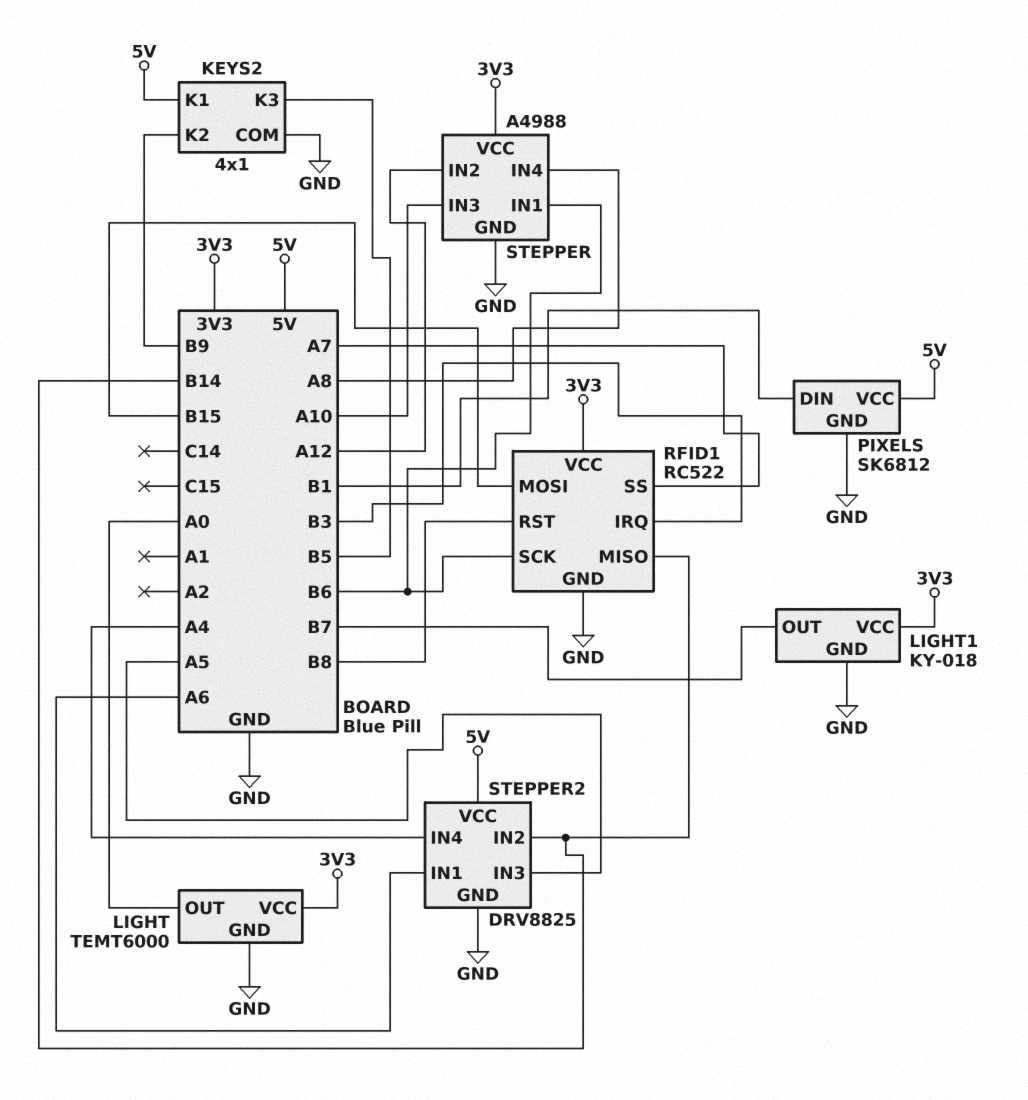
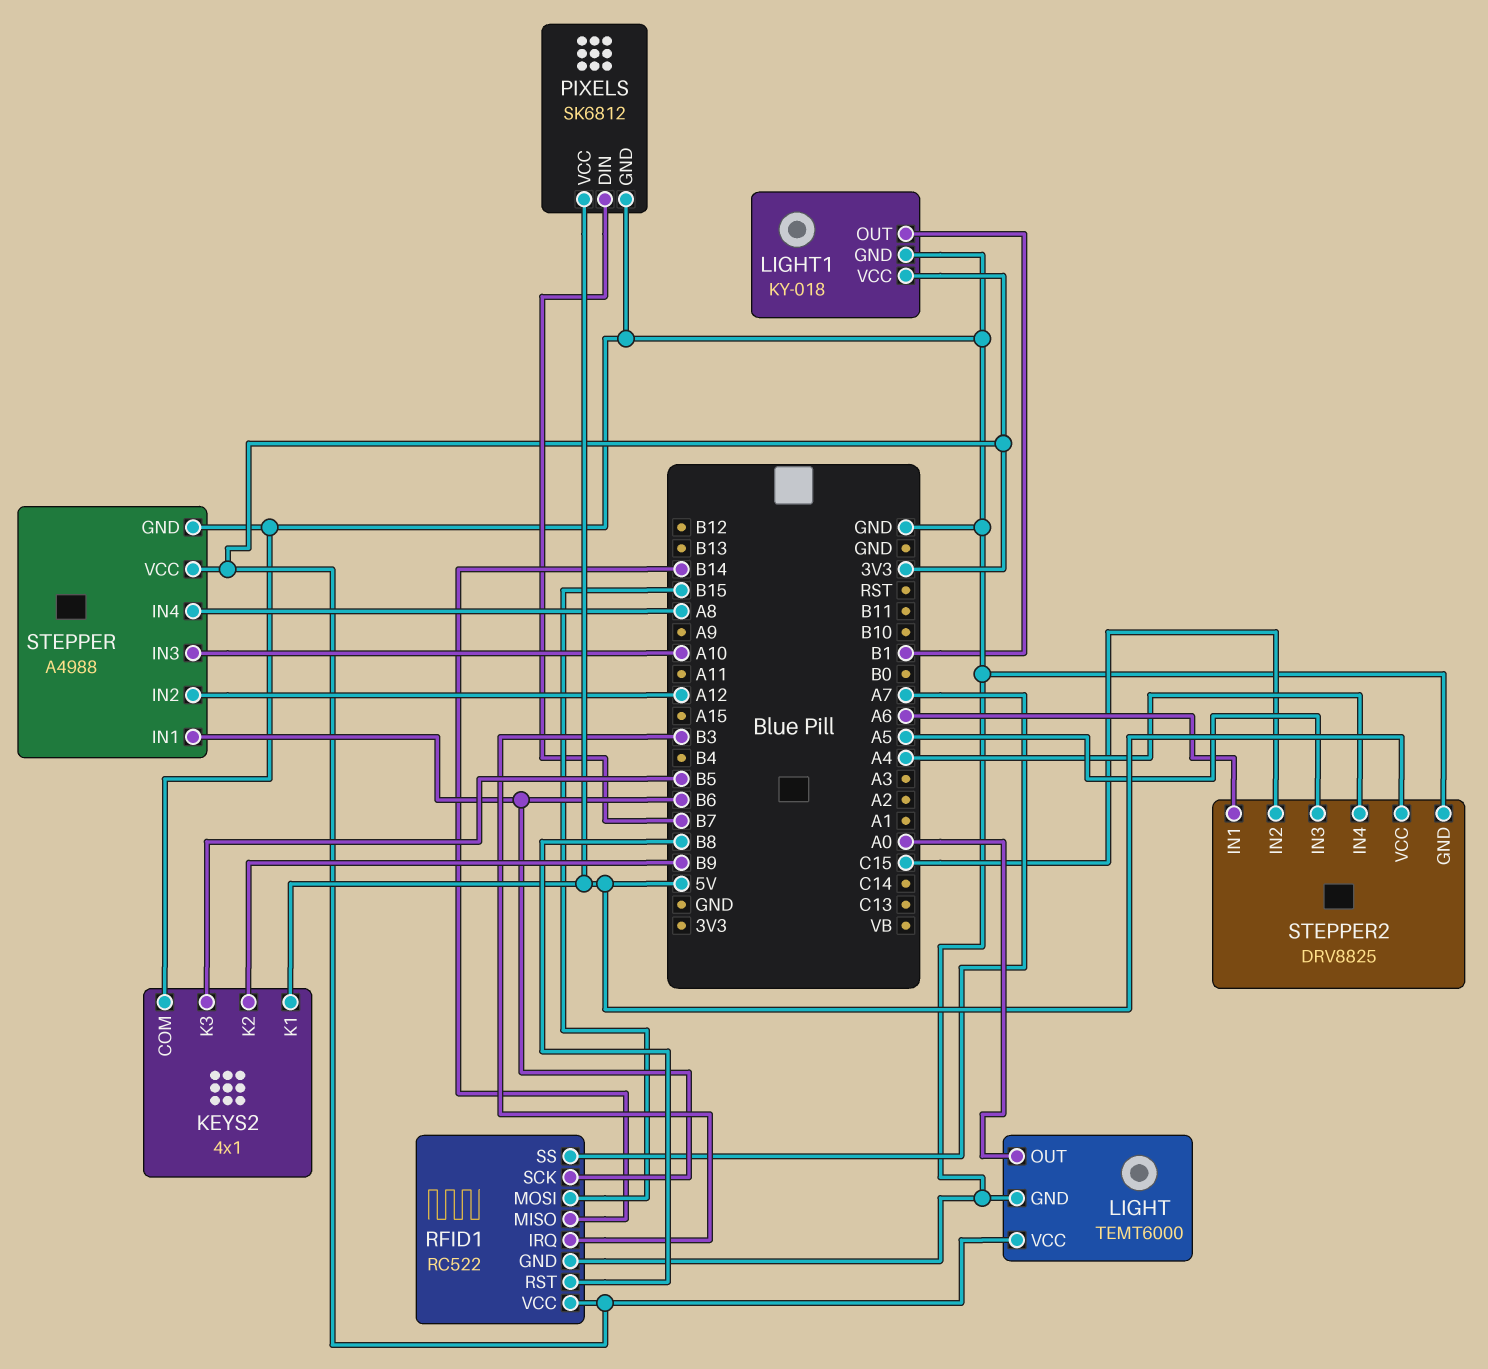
LIGHT1 pin OUT: B7 -> B1
PIXELS pin DIN: B1 -> B7
STEPPER2 pin IN2: B14 -> C15

